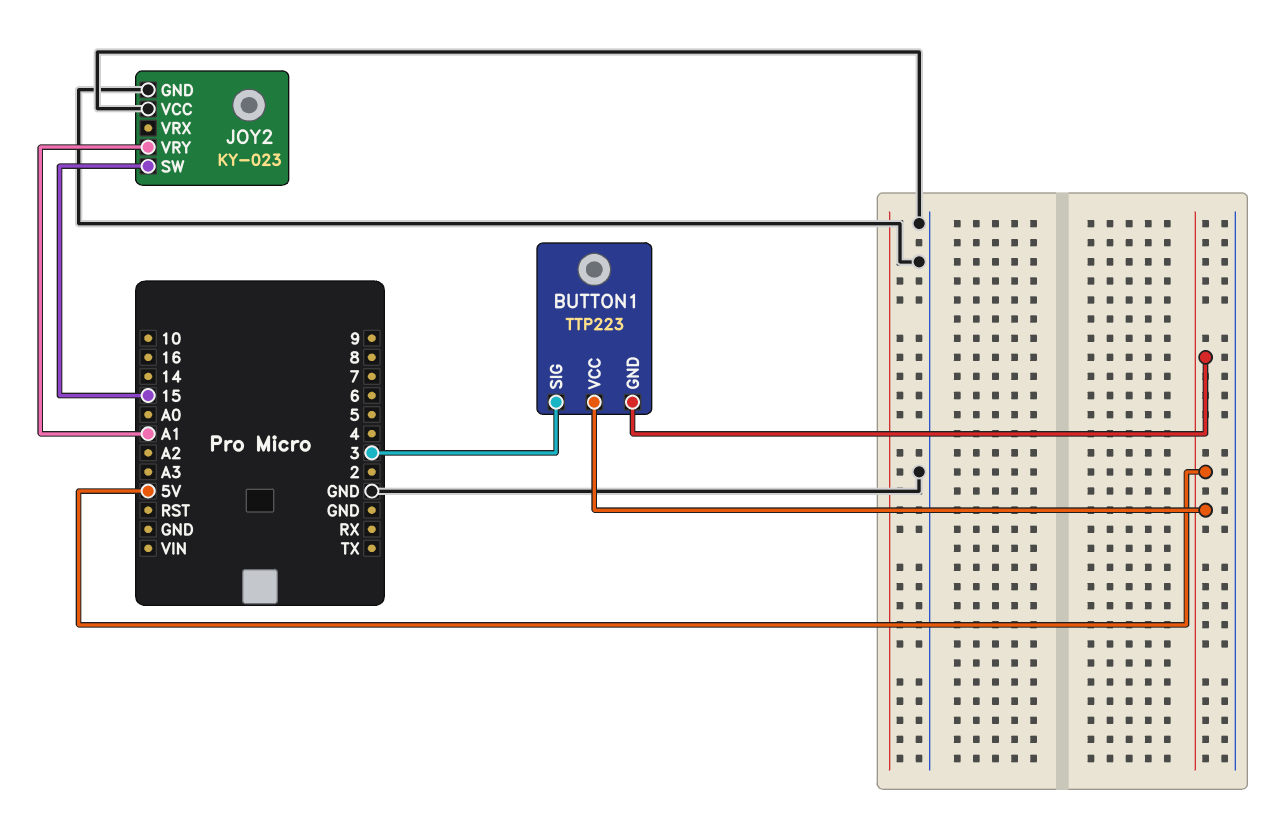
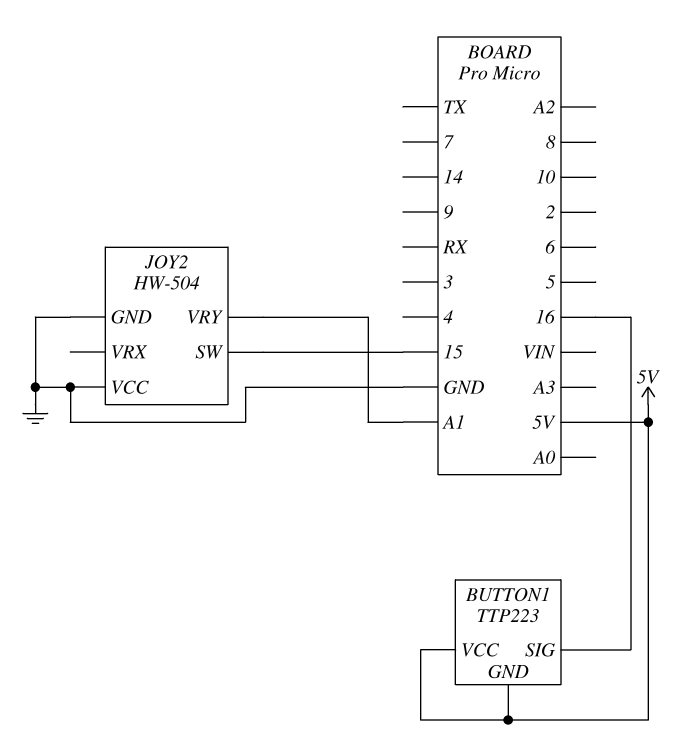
BUTTON1 pin SIG: 3 -> 16
JOY2: KY-023 -> HW-504

